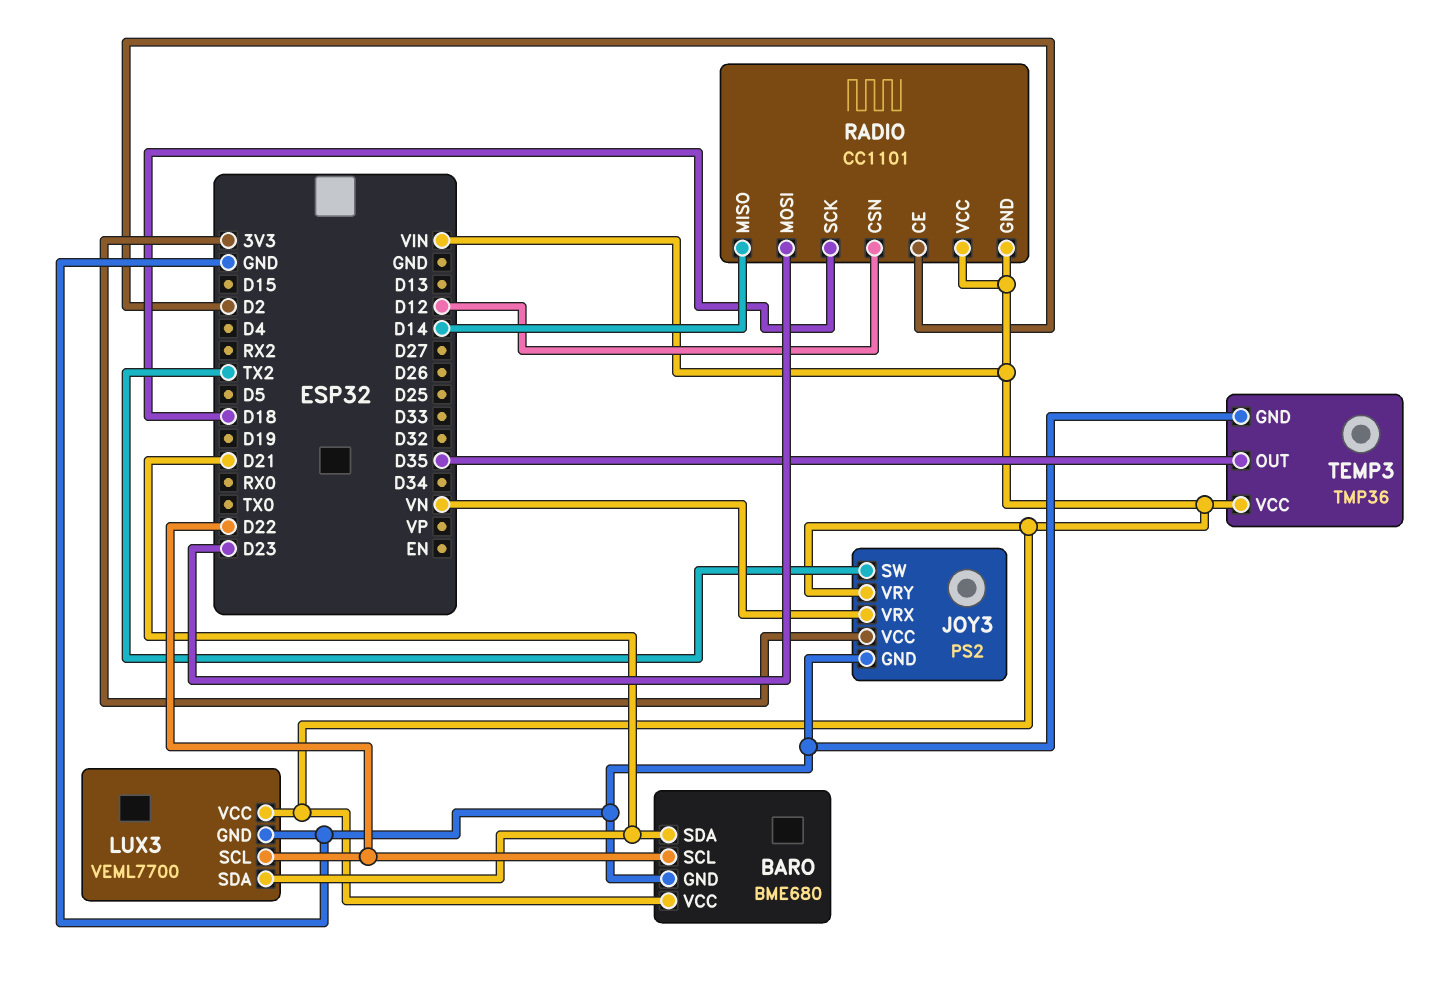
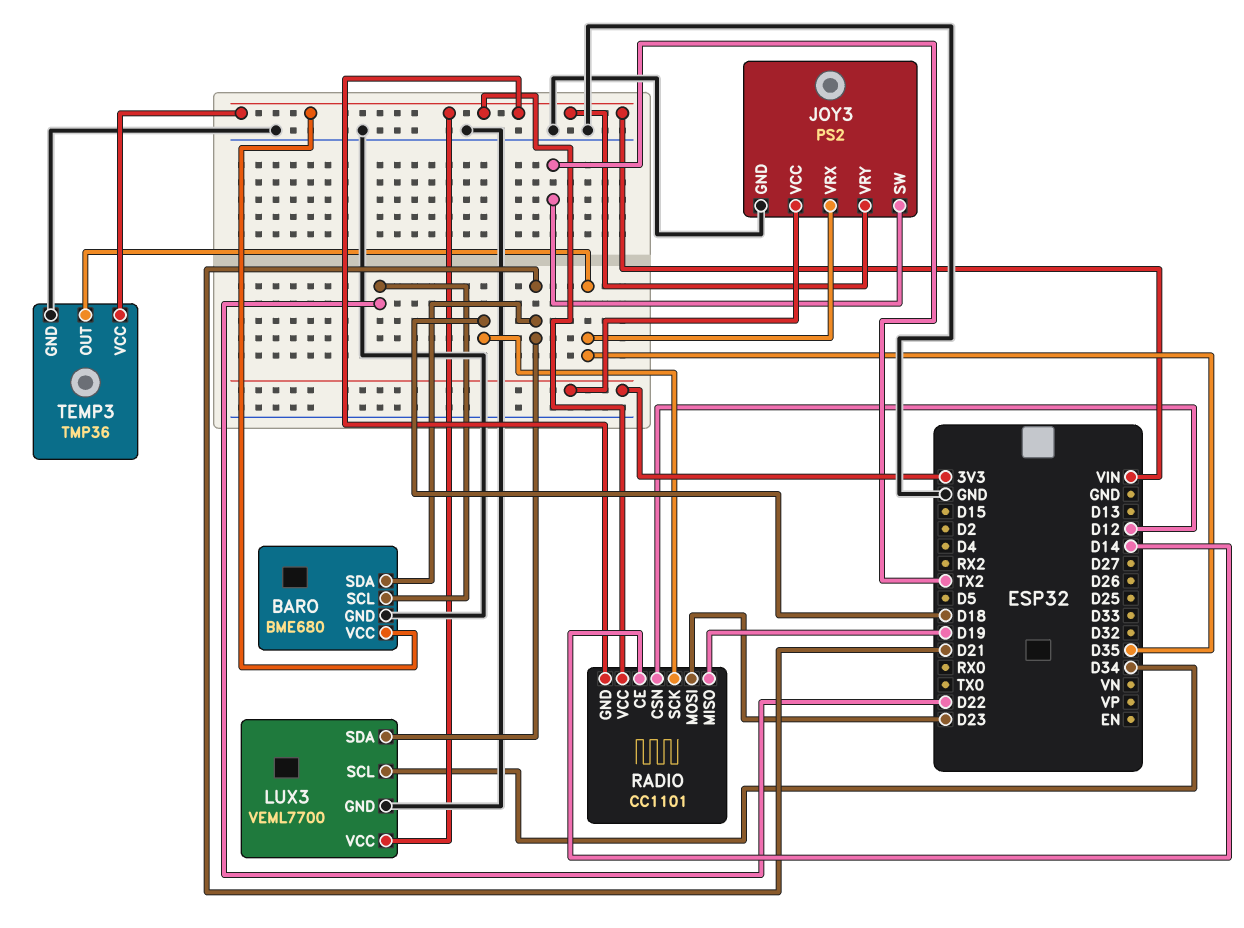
JOY3 pin VRX: VN -> D35
LUX3 pin SCL: D22 -> D34
RADIO pin CE: D2 -> D14
RADIO pin MISO: D14 -> D19

